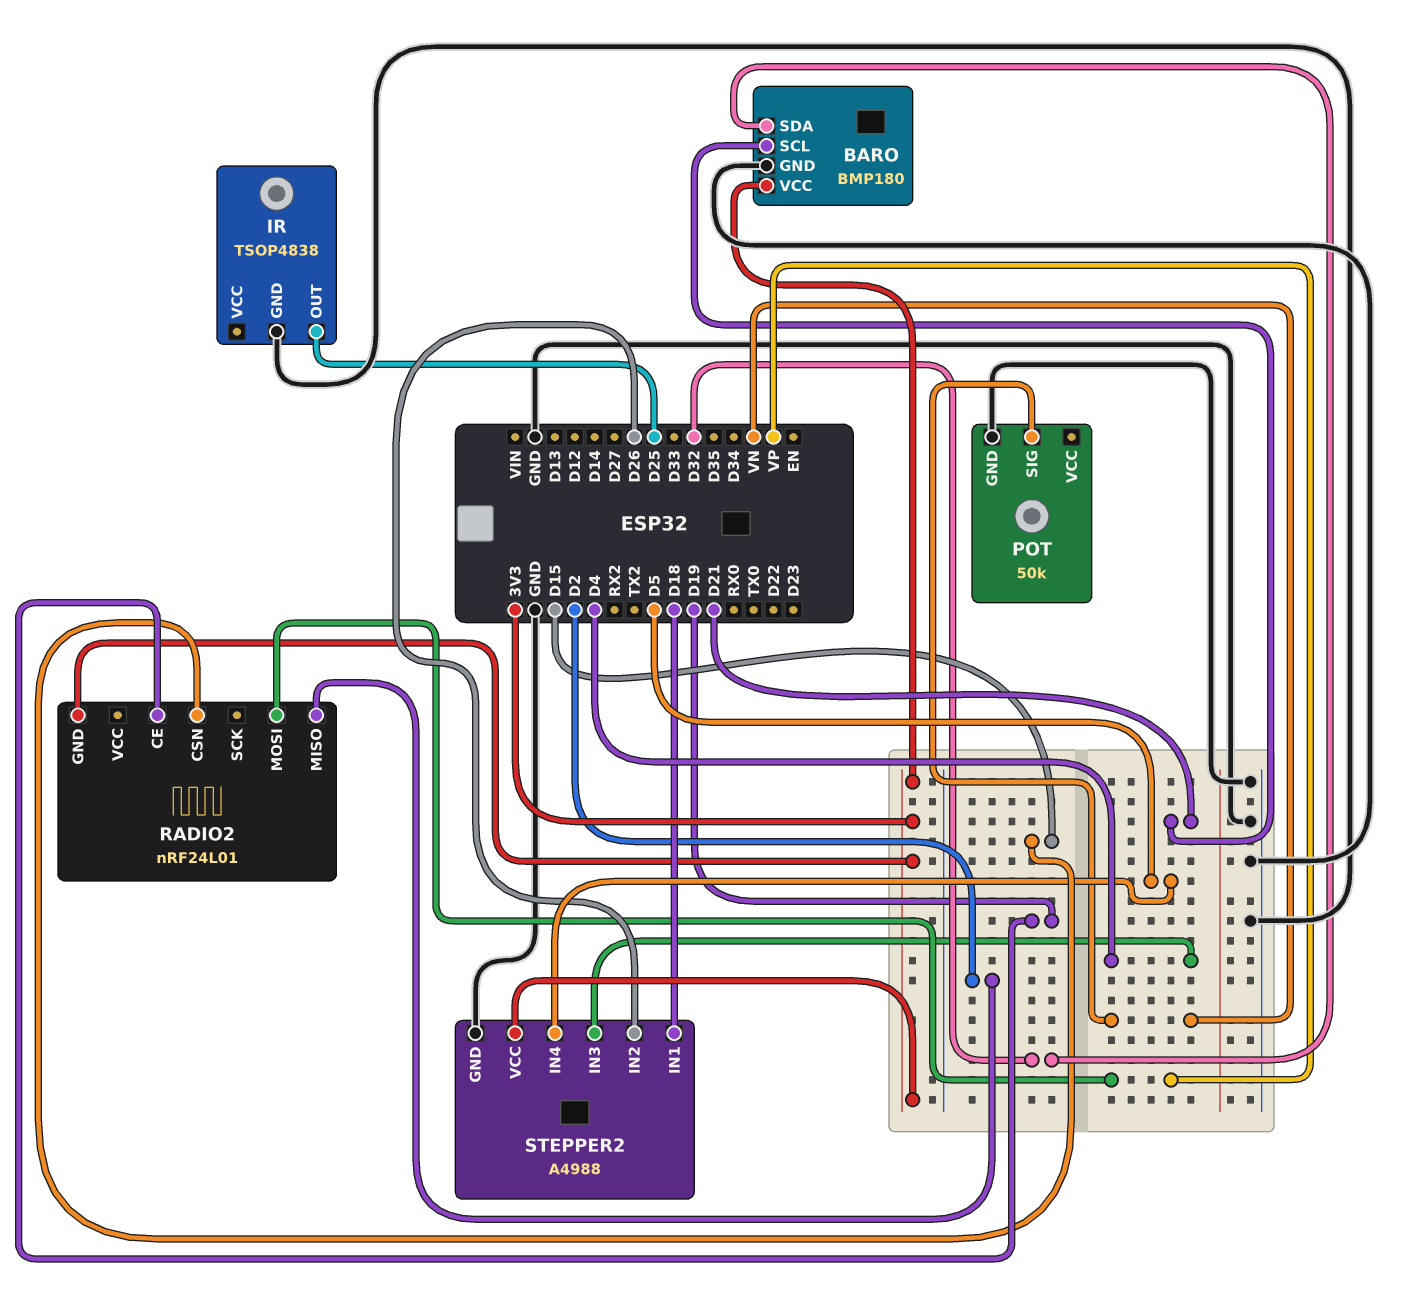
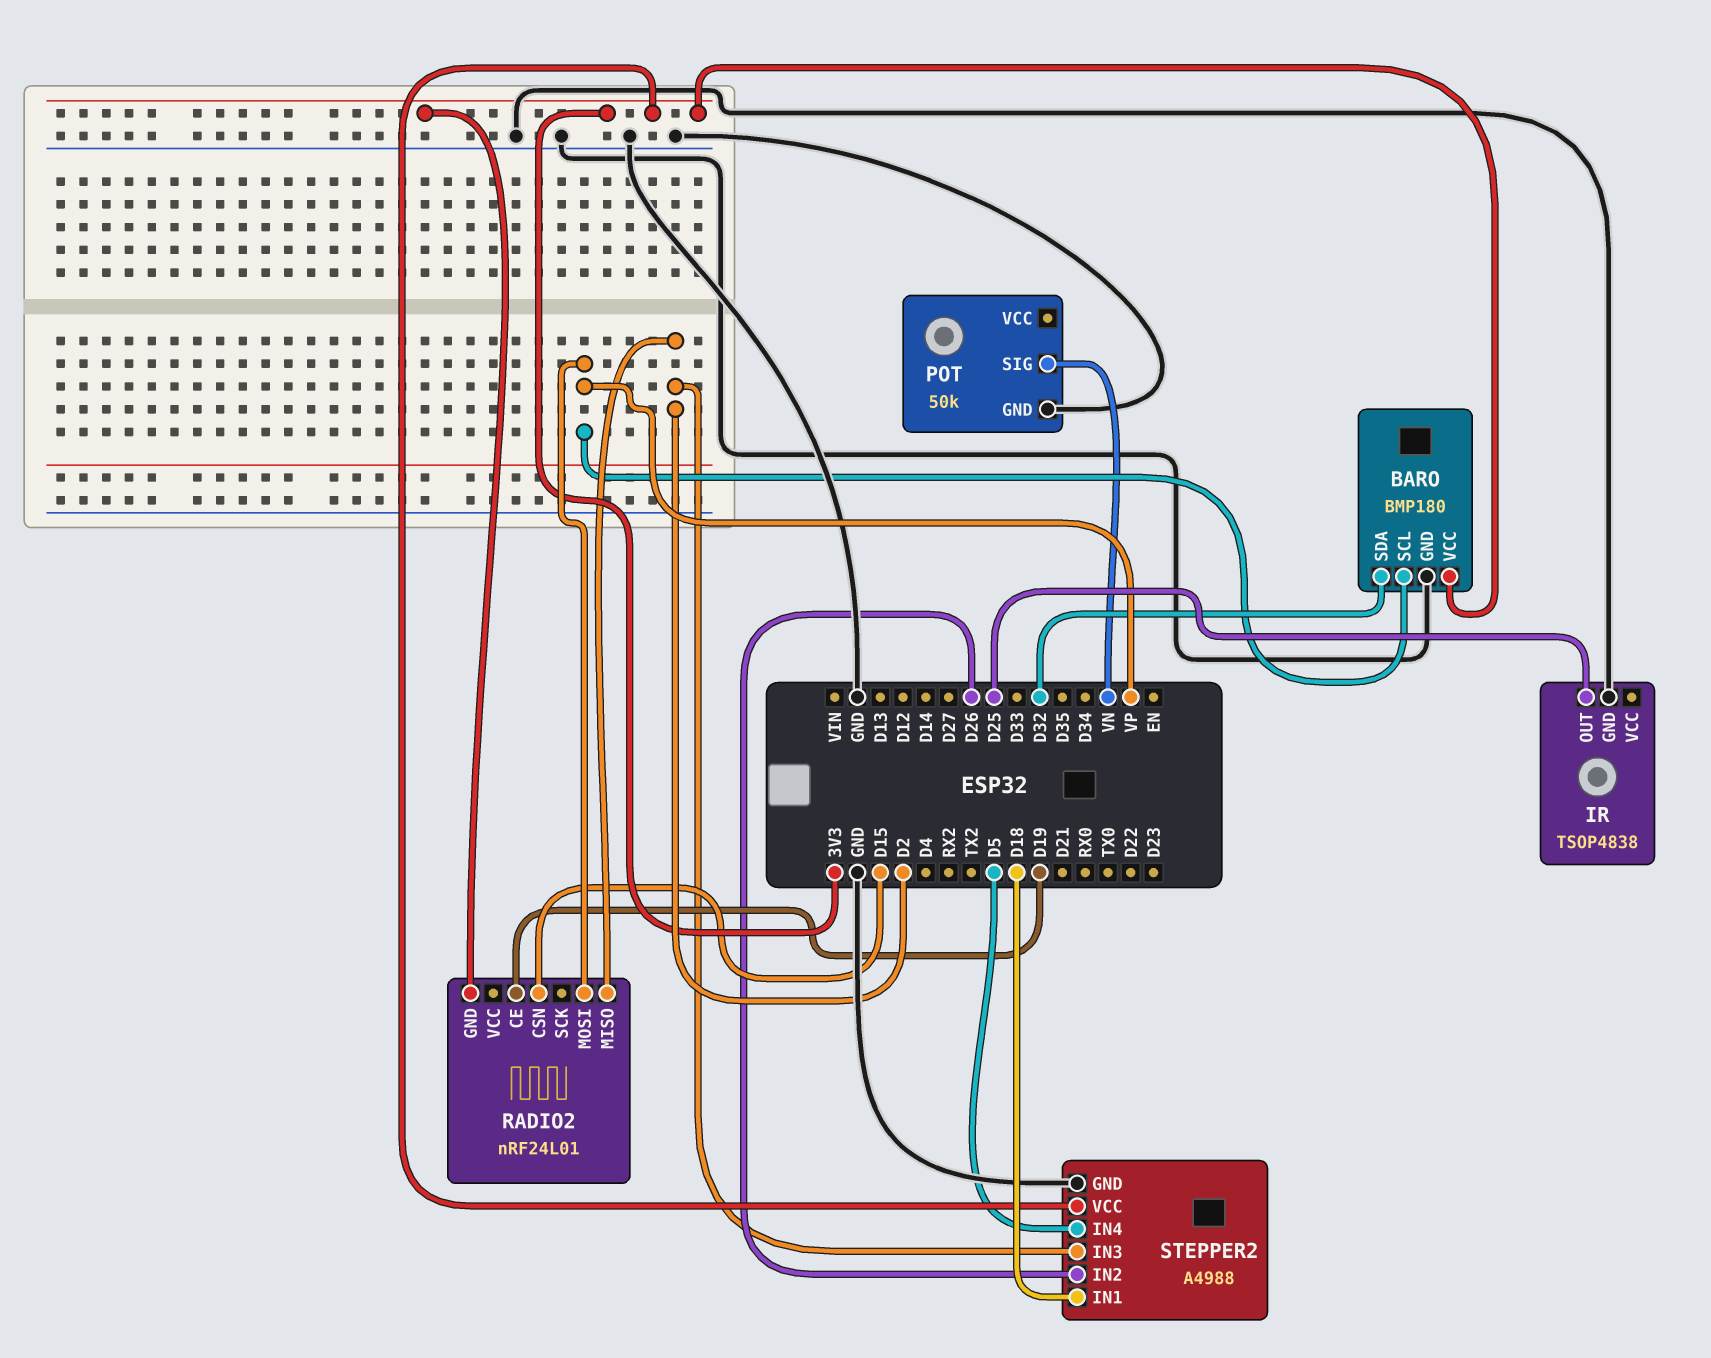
BARO pin SCL: D21 -> VP
STEPPER2 pin IN3: D4 -> D2

